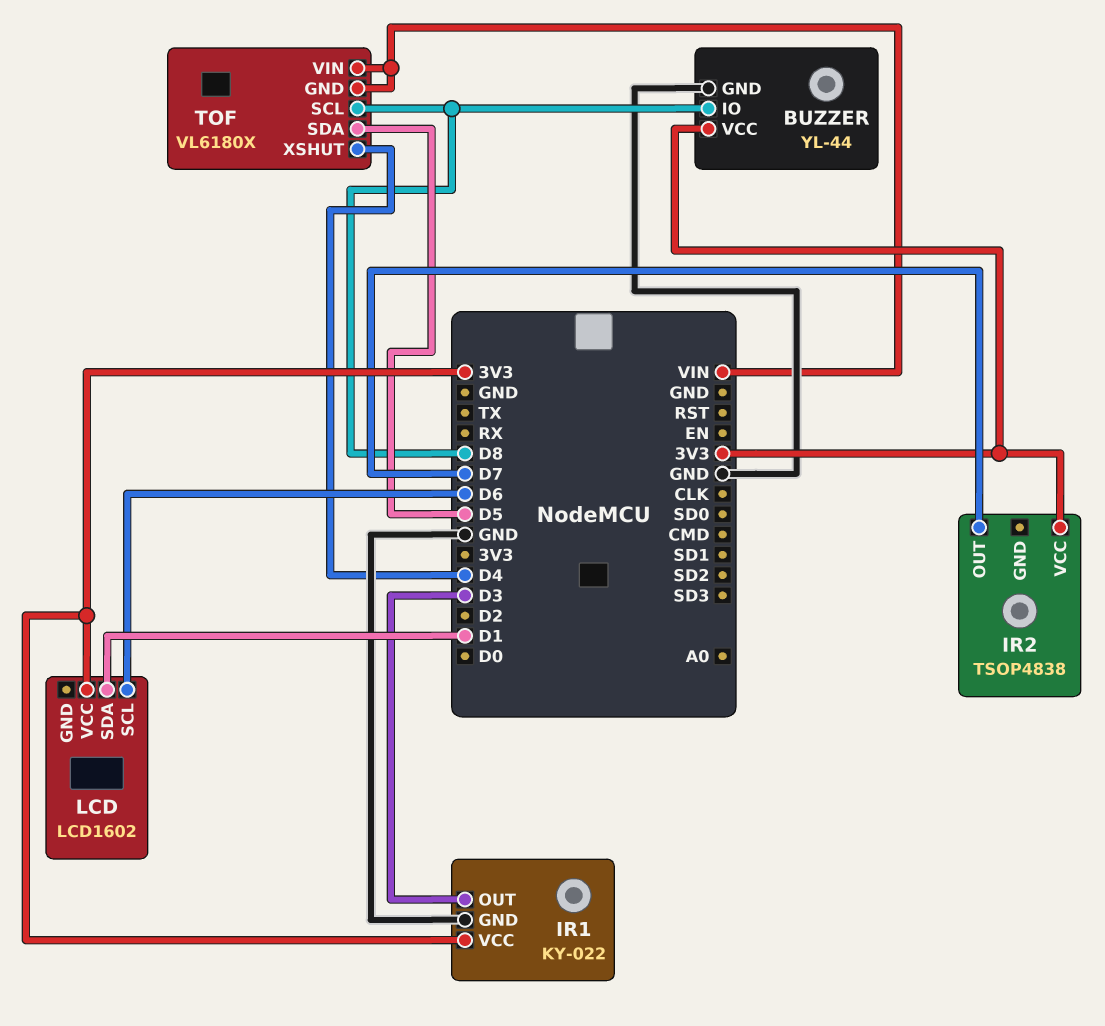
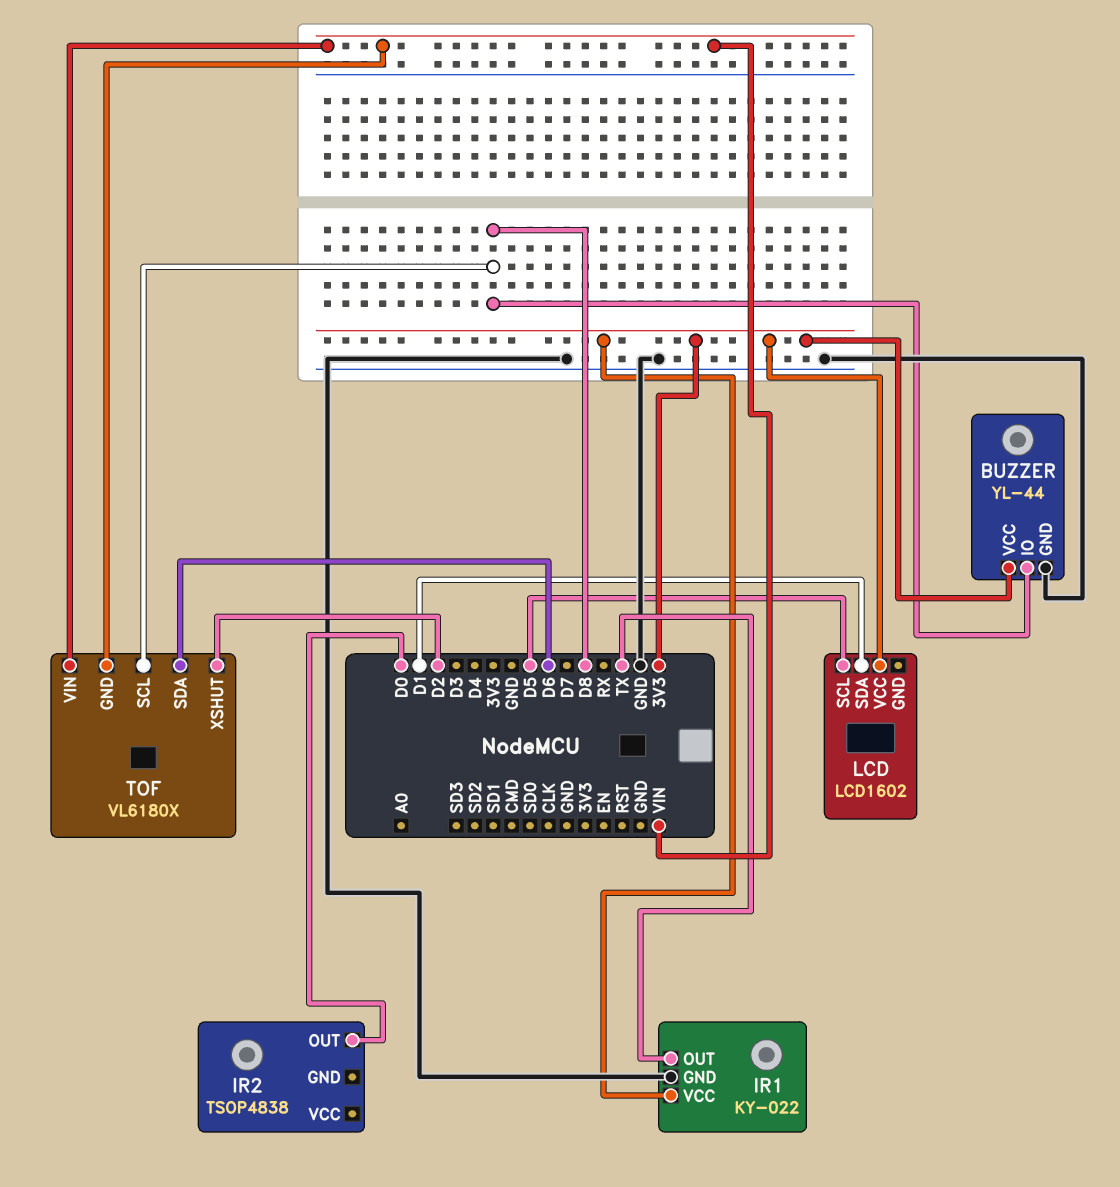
IR1 pin OUT: D3 -> TX
IR2 pin OUT: D7 -> D0
IR2 pin VCC: 3V3 -> none
LCD pin SCL: D6 -> D5
TOF pin SDA: D5 -> D6
TOF pin XSHUT: D4 -> D2

